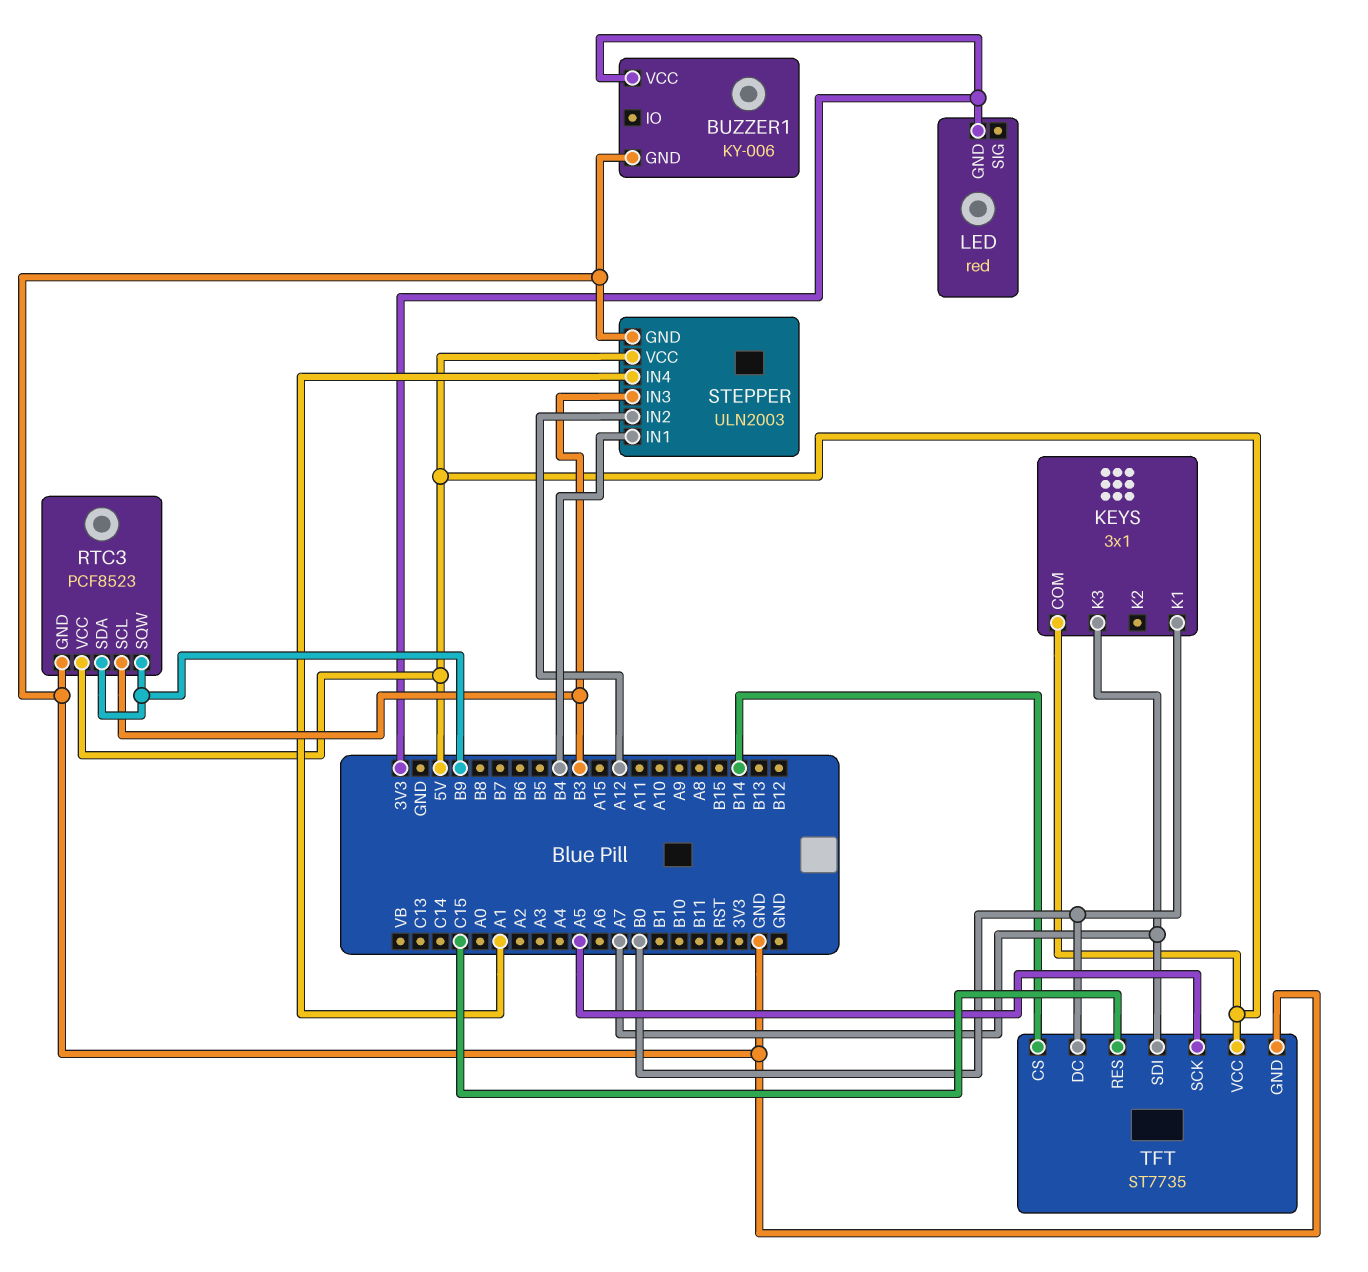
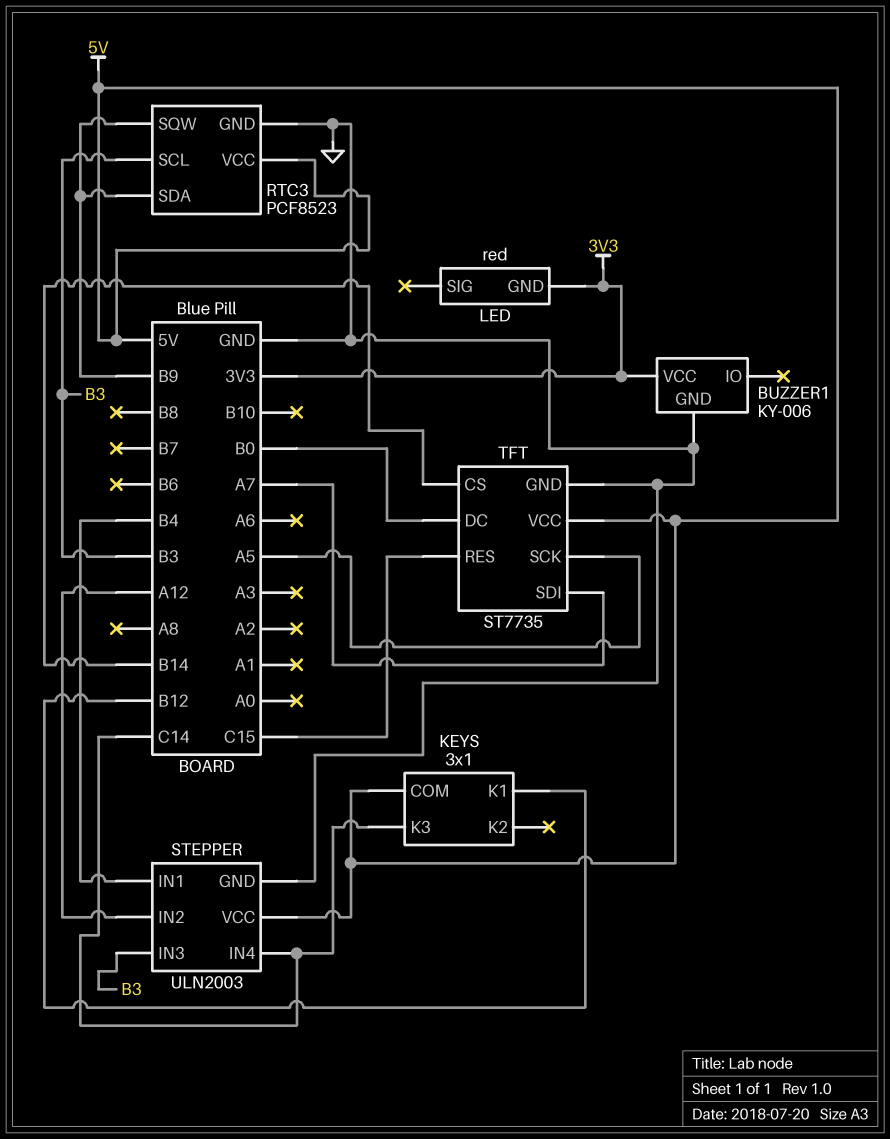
KEYS pin K1: B0 -> B12
KEYS pin K3: A7 -> C14
STEPPER pin IN4: A1 -> C14

